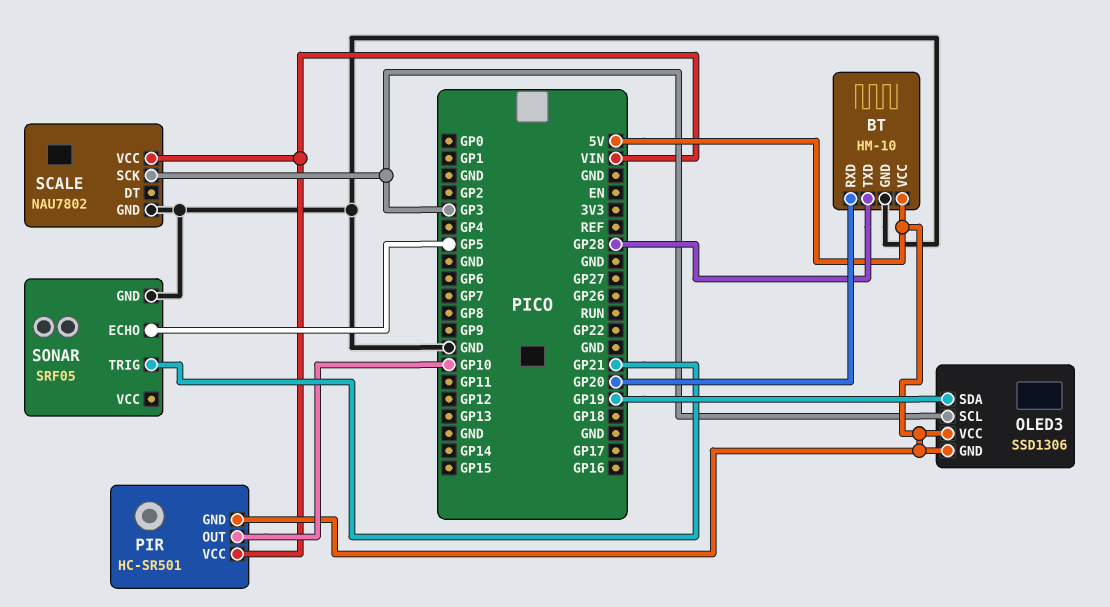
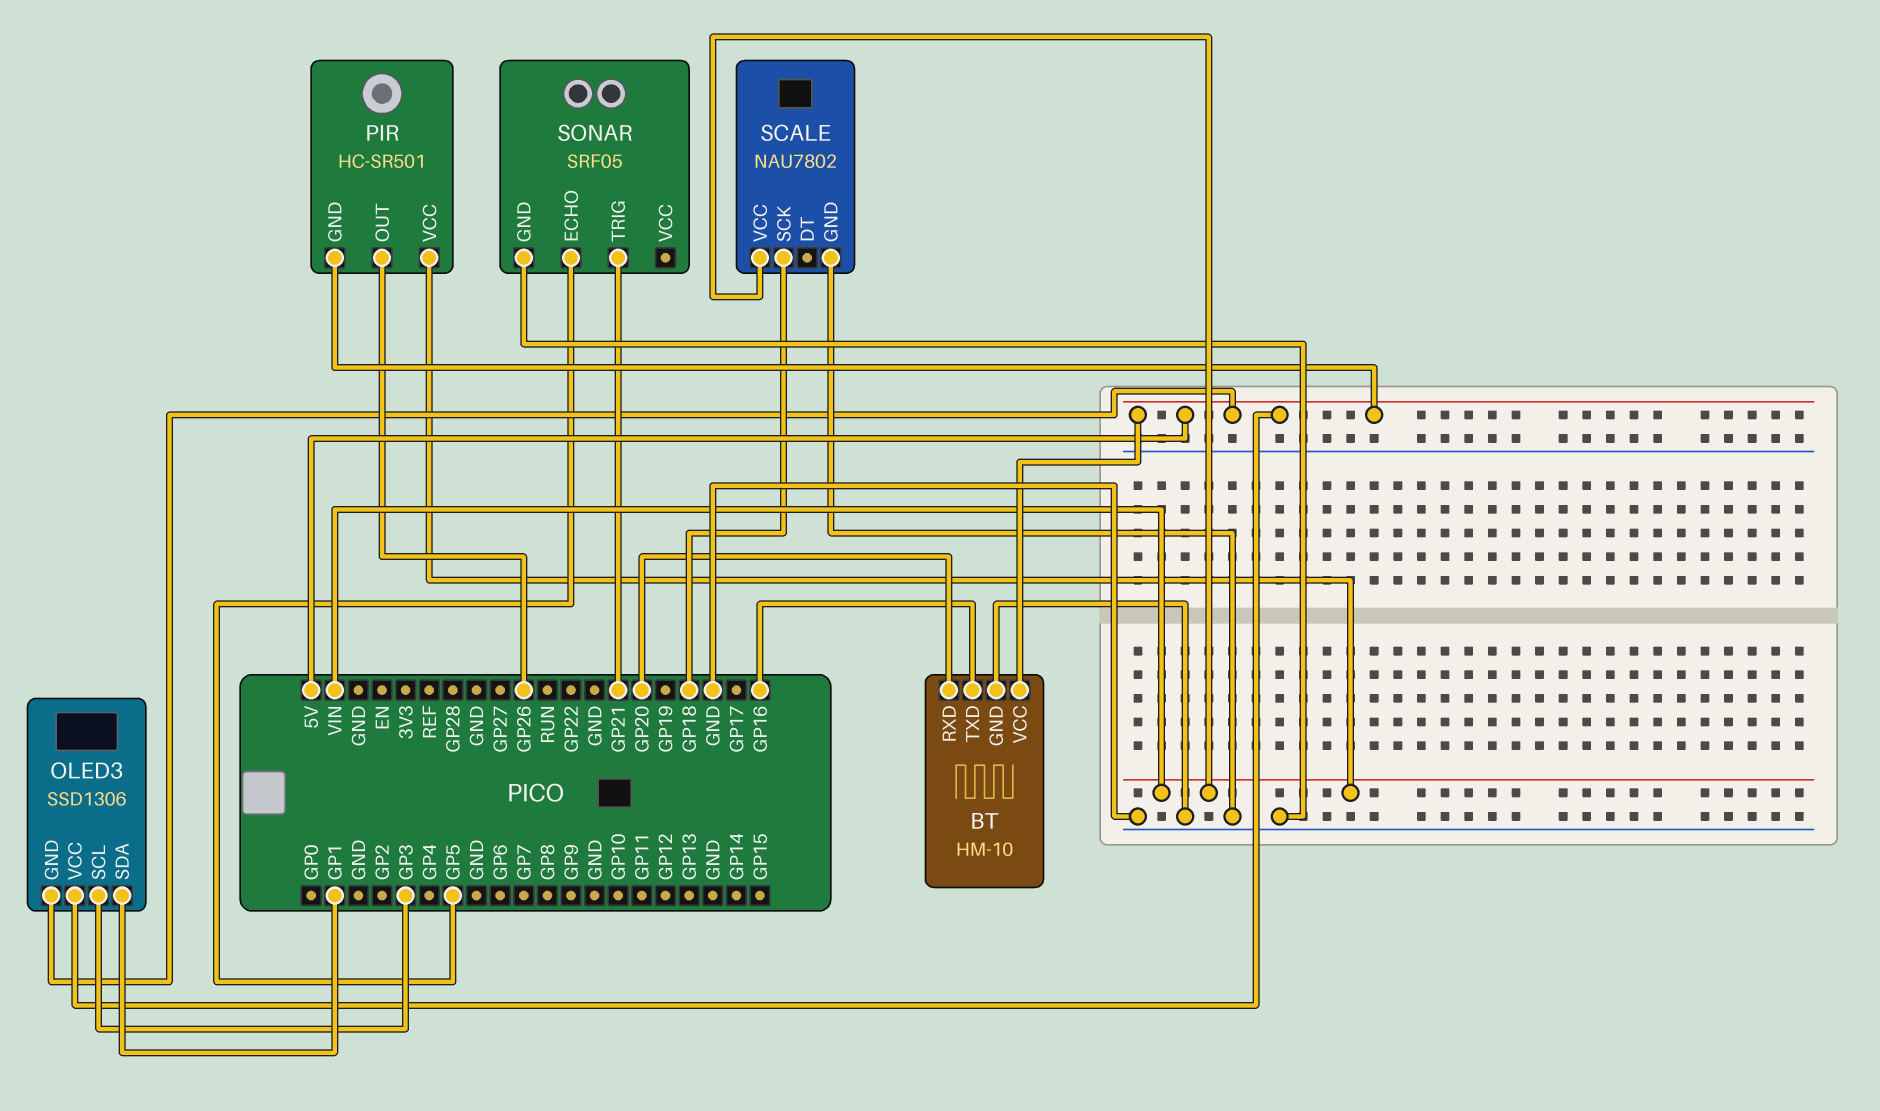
BT pin TXD: GP28 -> GP16
OLED3 pin SDA: GP19 -> GP1
PIR pin OUT: GP10 -> GP26
SCALE pin SCK: GP3 -> GP18

